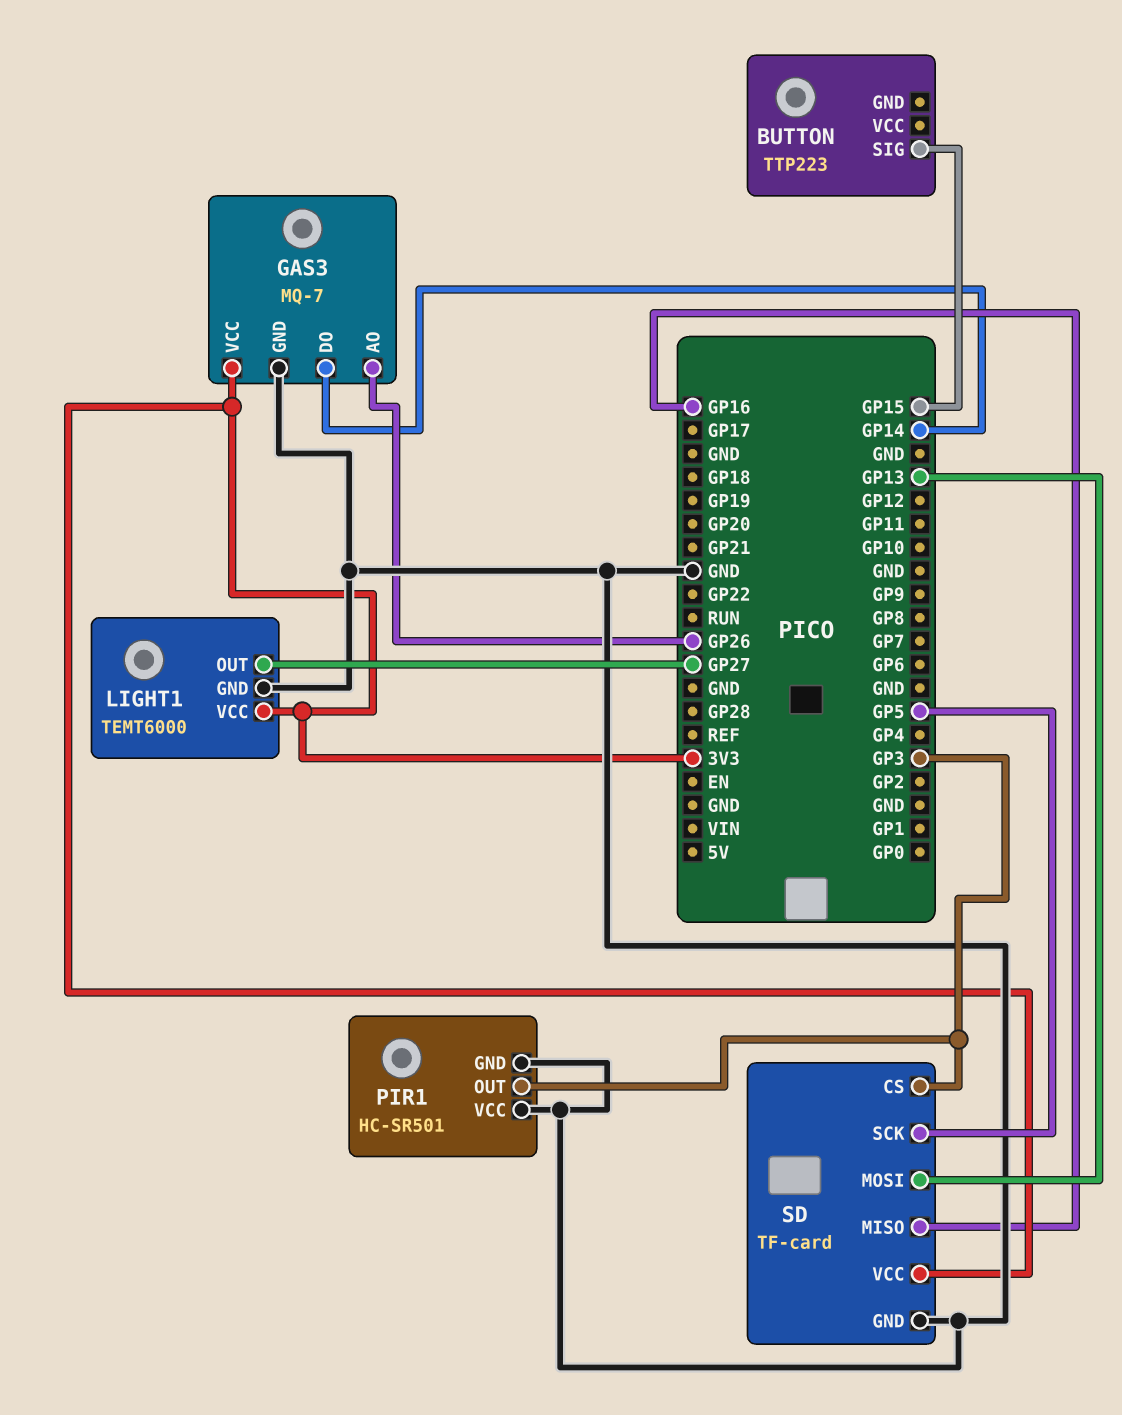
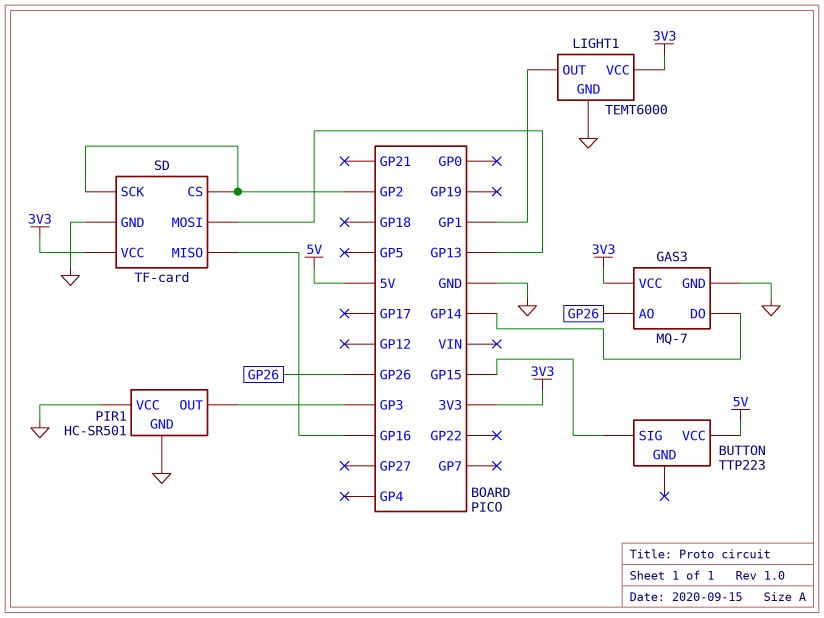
BUTTON pin VCC: none -> 5V
LIGHT1 pin OUT: GP27 -> GP1
SD pin CS: GP3 -> GP2
SD pin SCK: GP5 -> GP2

